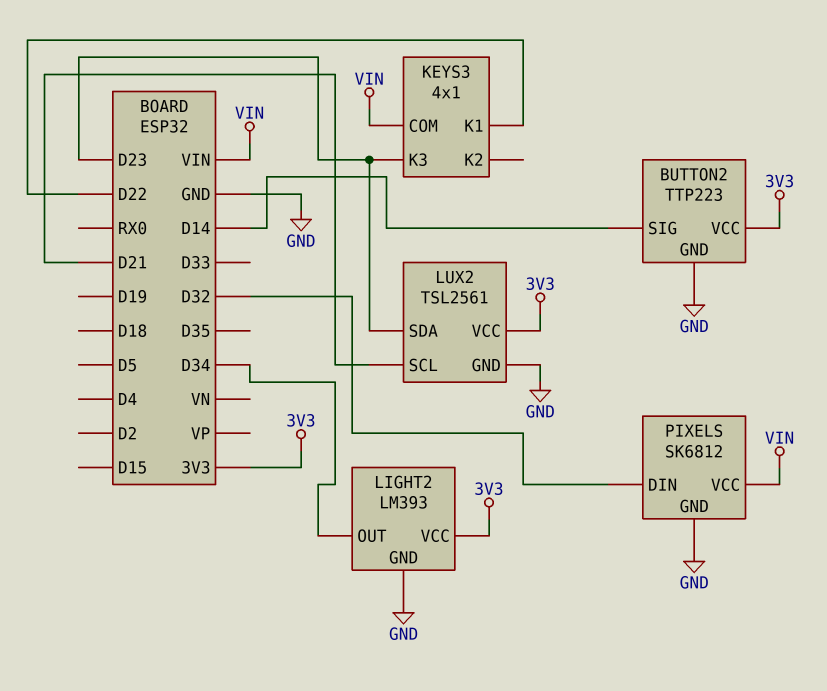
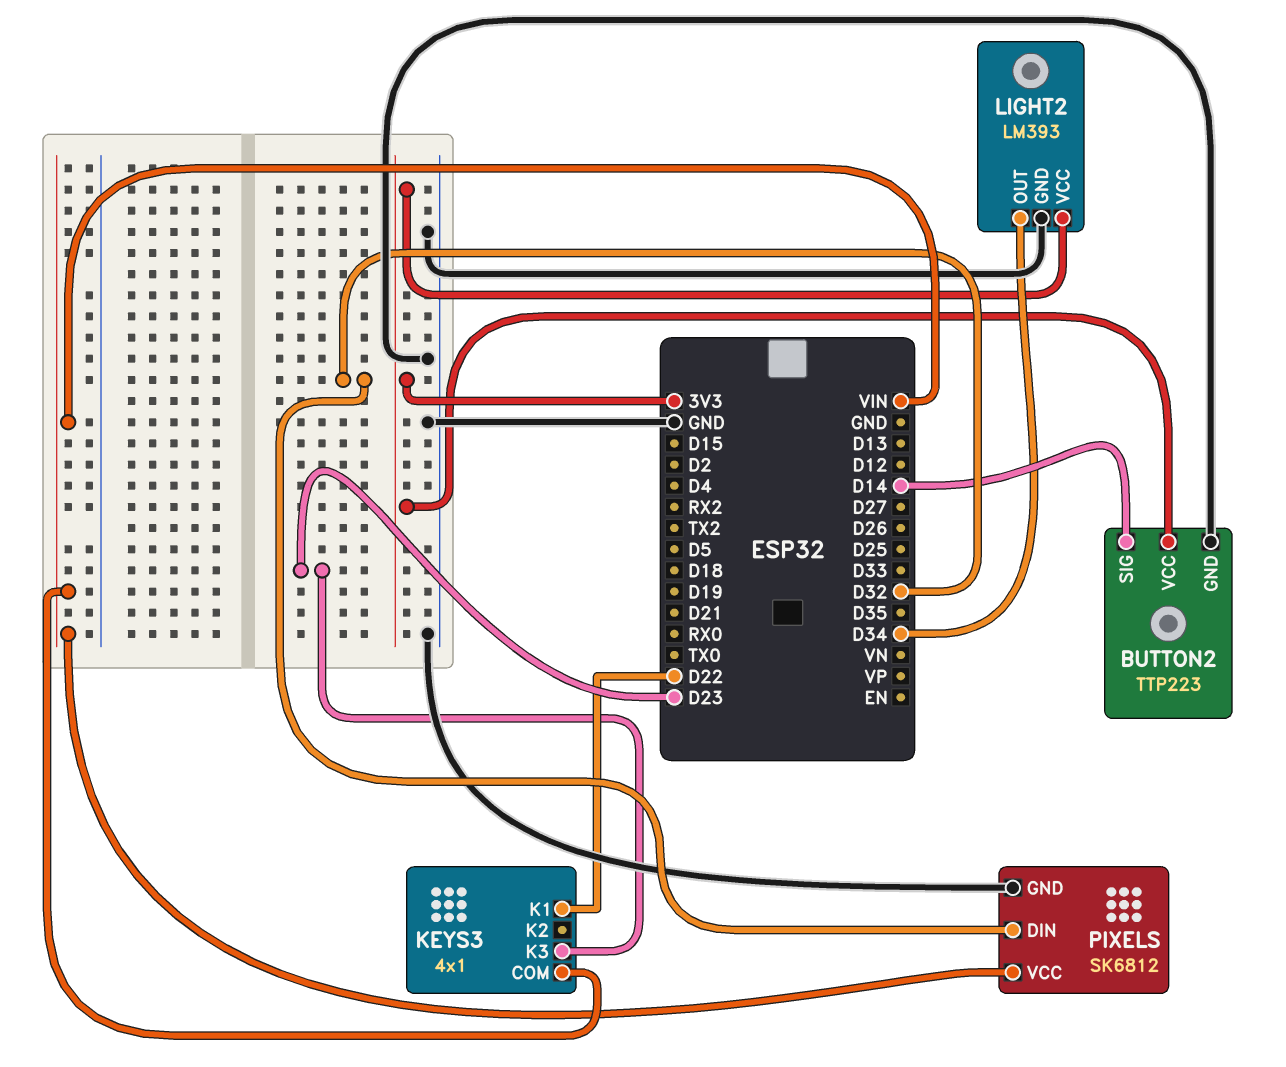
LUX2: TSL2561 -> none
LUX2 pin GND: GND -> none
LUX2 pin SCL: D21 -> none
LUX2 pin SDA: D23 -> none
LUX2 pin VCC: 3V3 -> none

